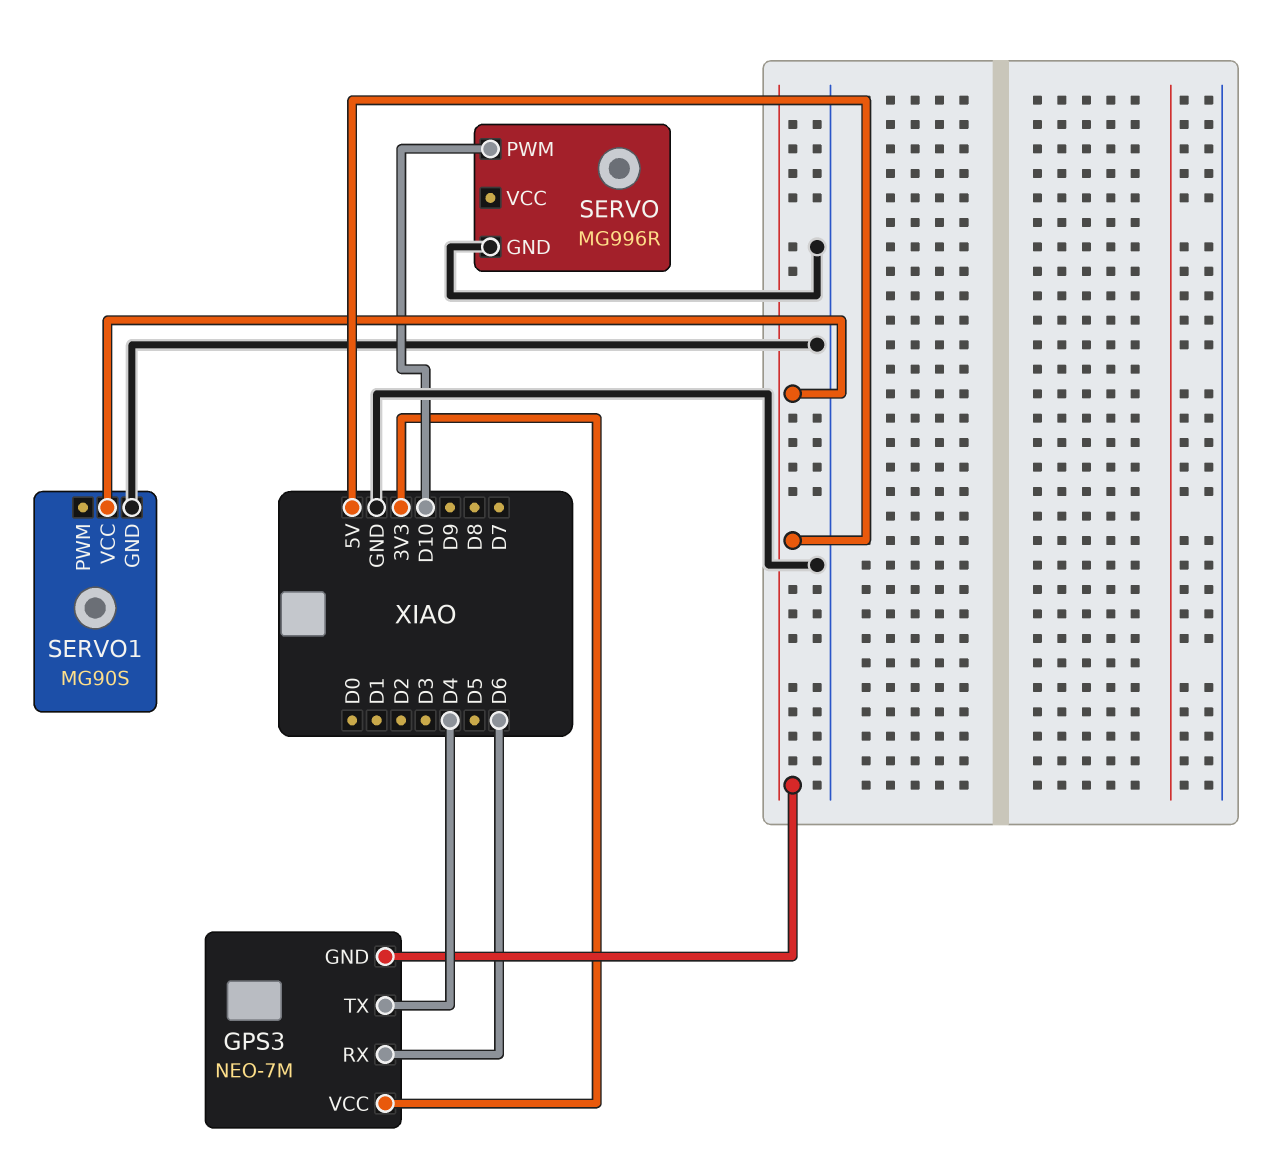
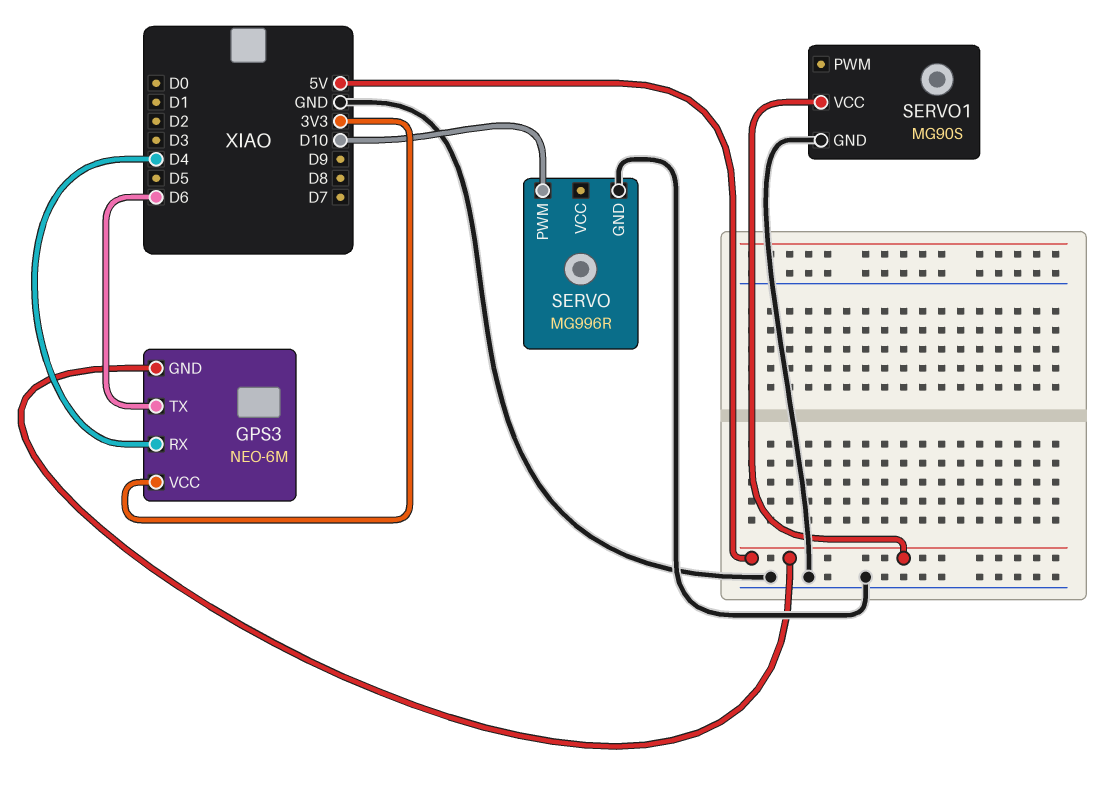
GPS3: NEO-7M -> NEO-6M
GPS3 pin RX: D6 -> D4
GPS3 pin TX: D4 -> D6

